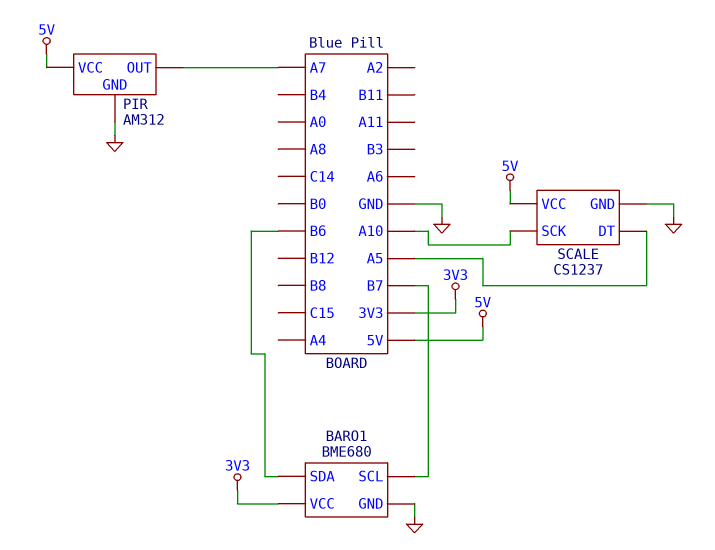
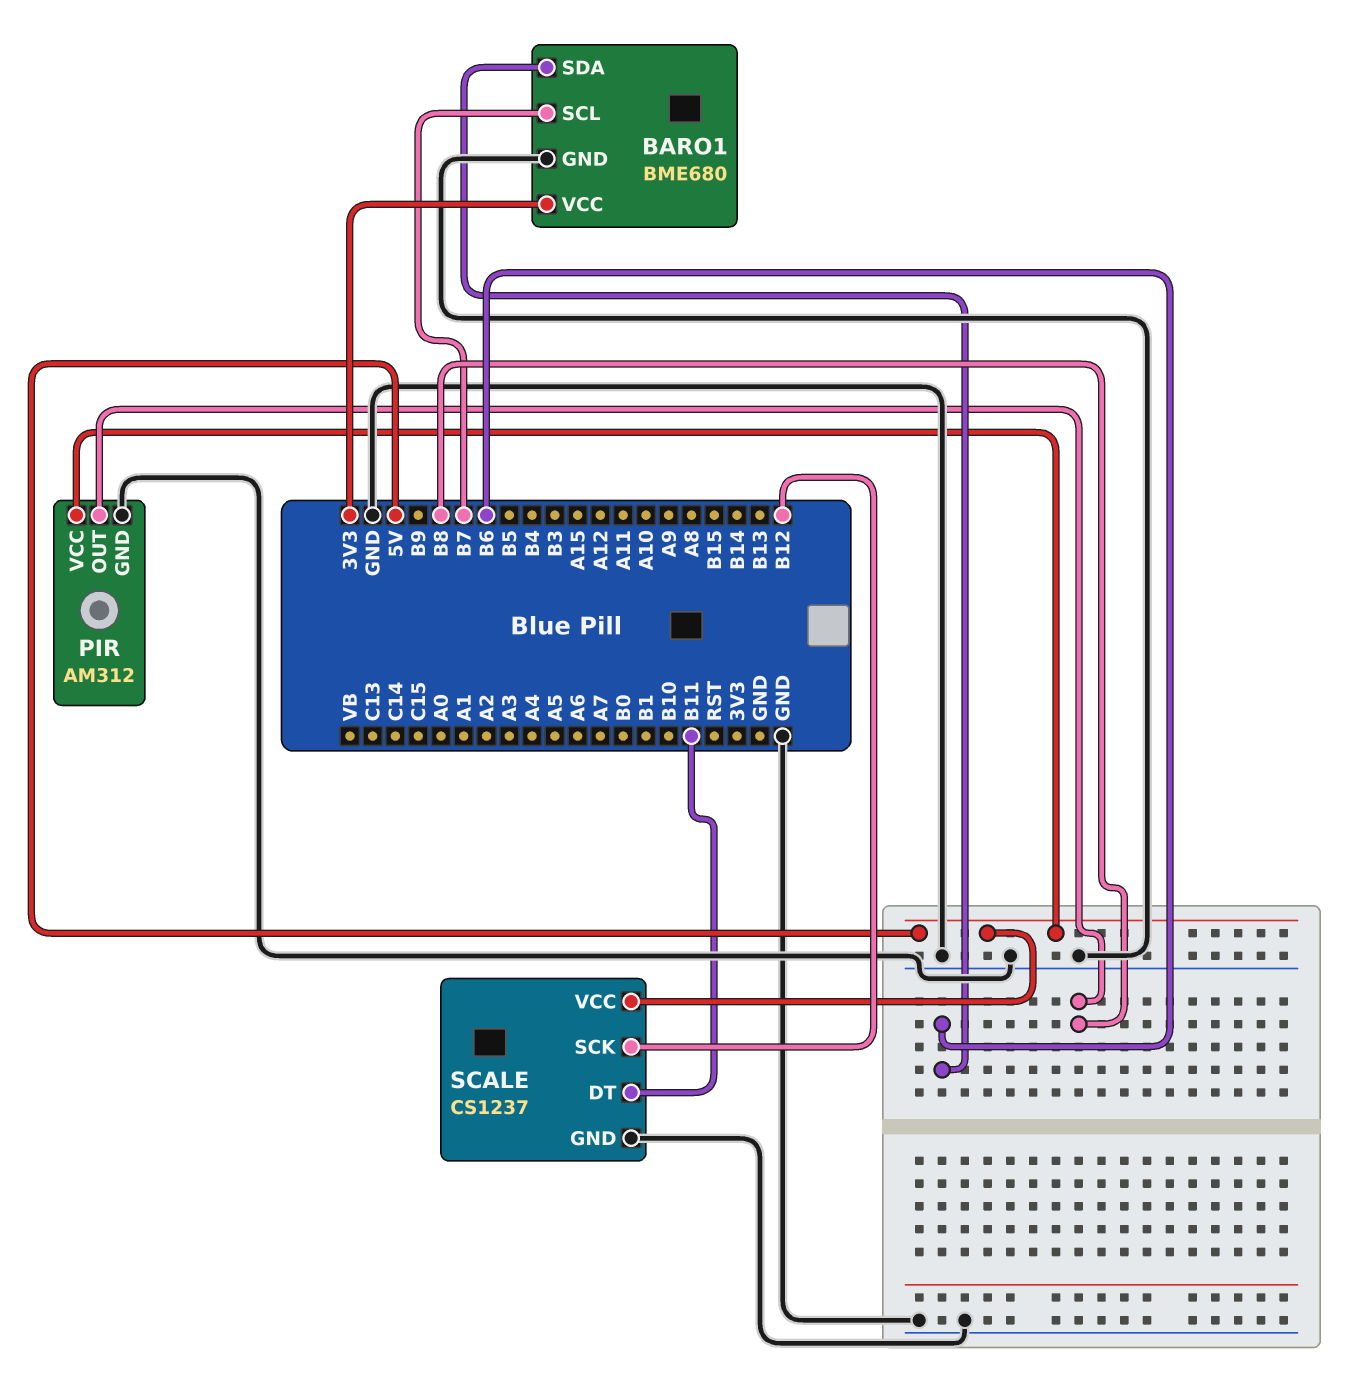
PIR pin OUT: A7 -> B8
SCALE pin DT: A5 -> B11
SCALE pin SCK: A10 -> B12

